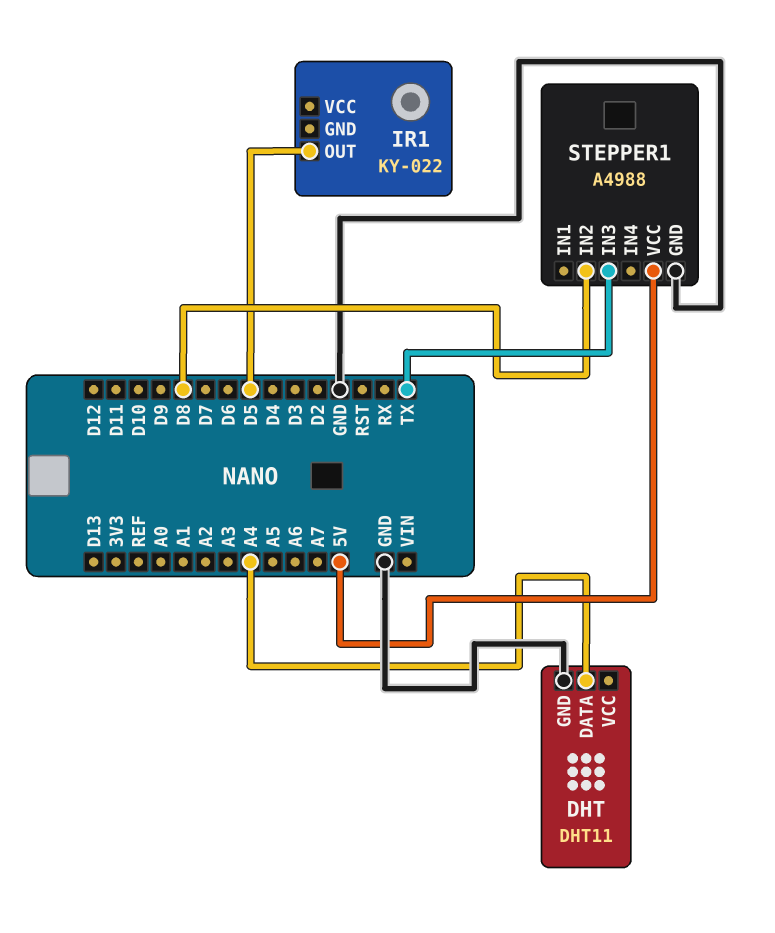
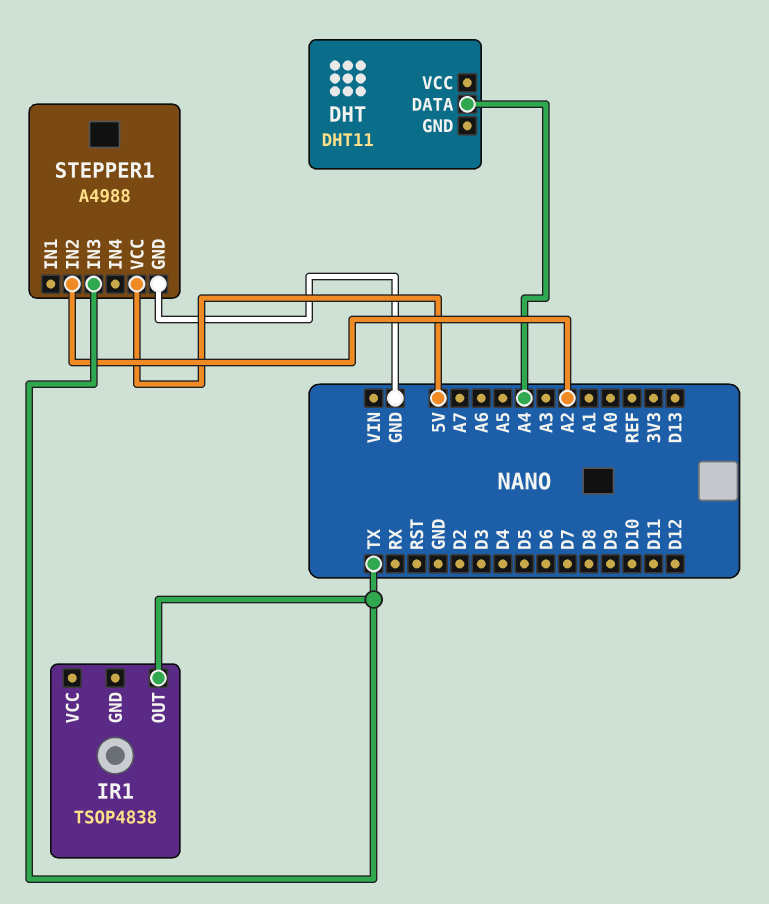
DHT pin GND: GND -> none
IR1: KY-022 -> TSOP4838
IR1 pin OUT: D5 -> TX
STEPPER1 pin IN2: D8 -> A2

